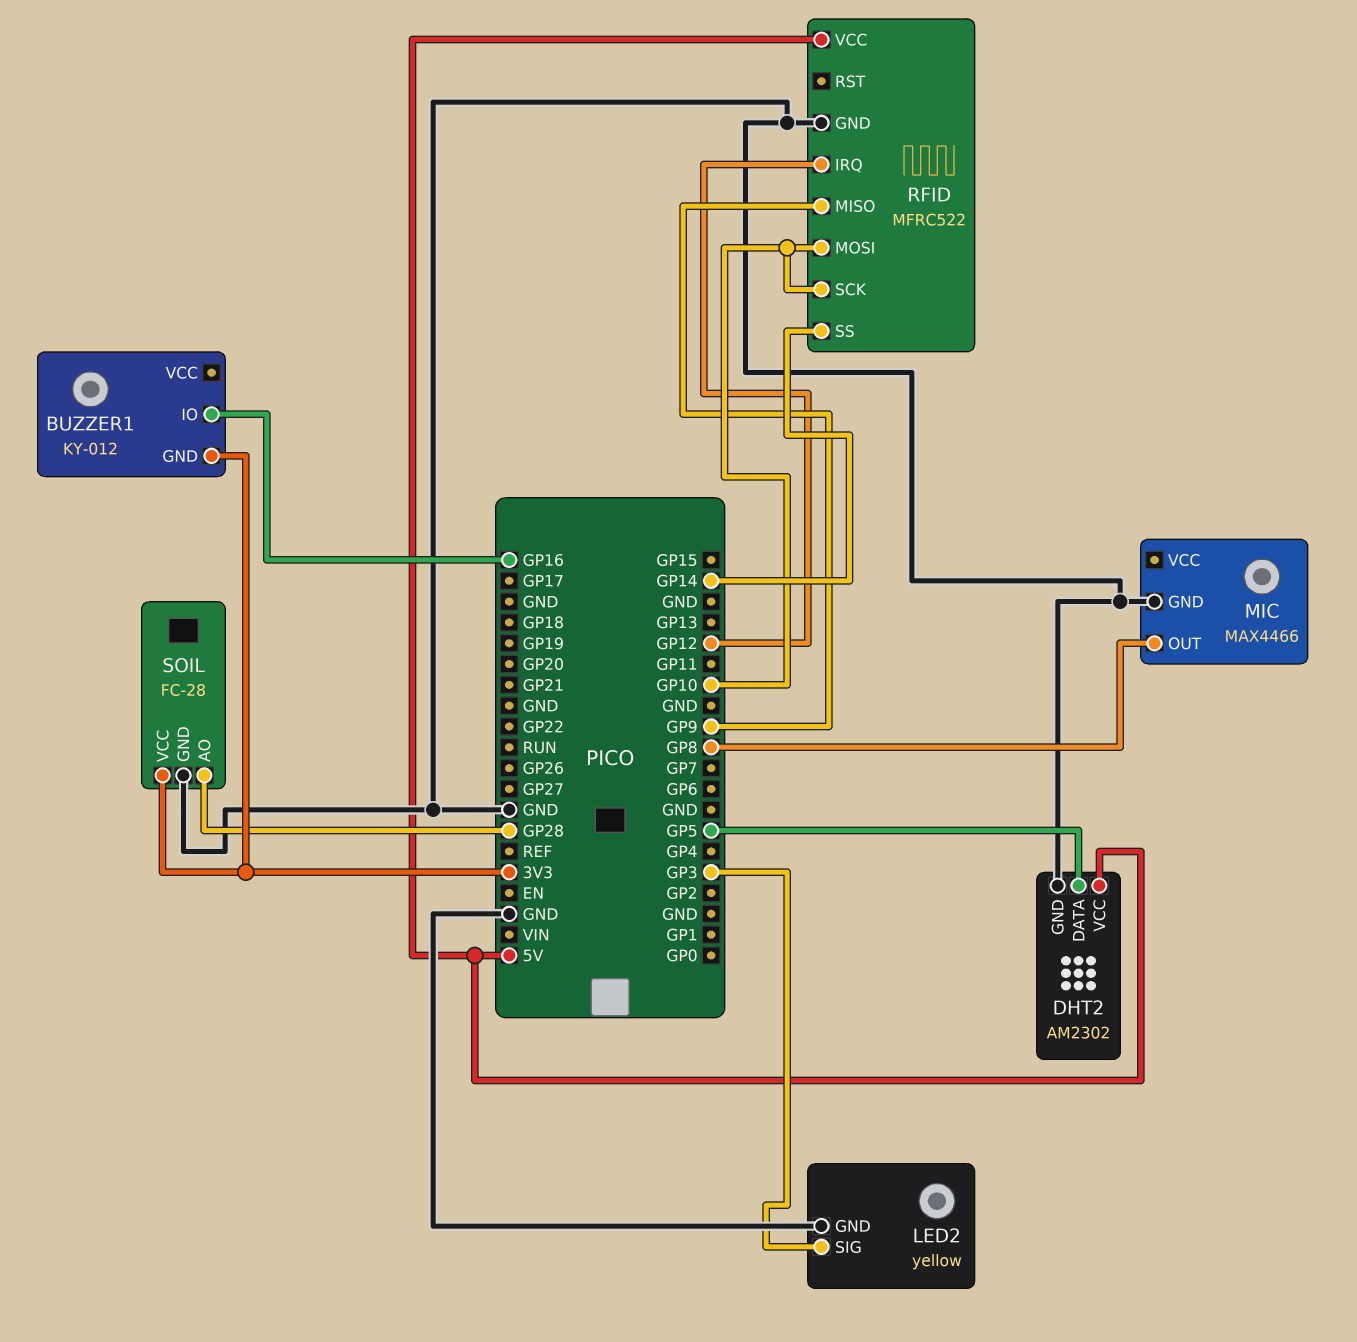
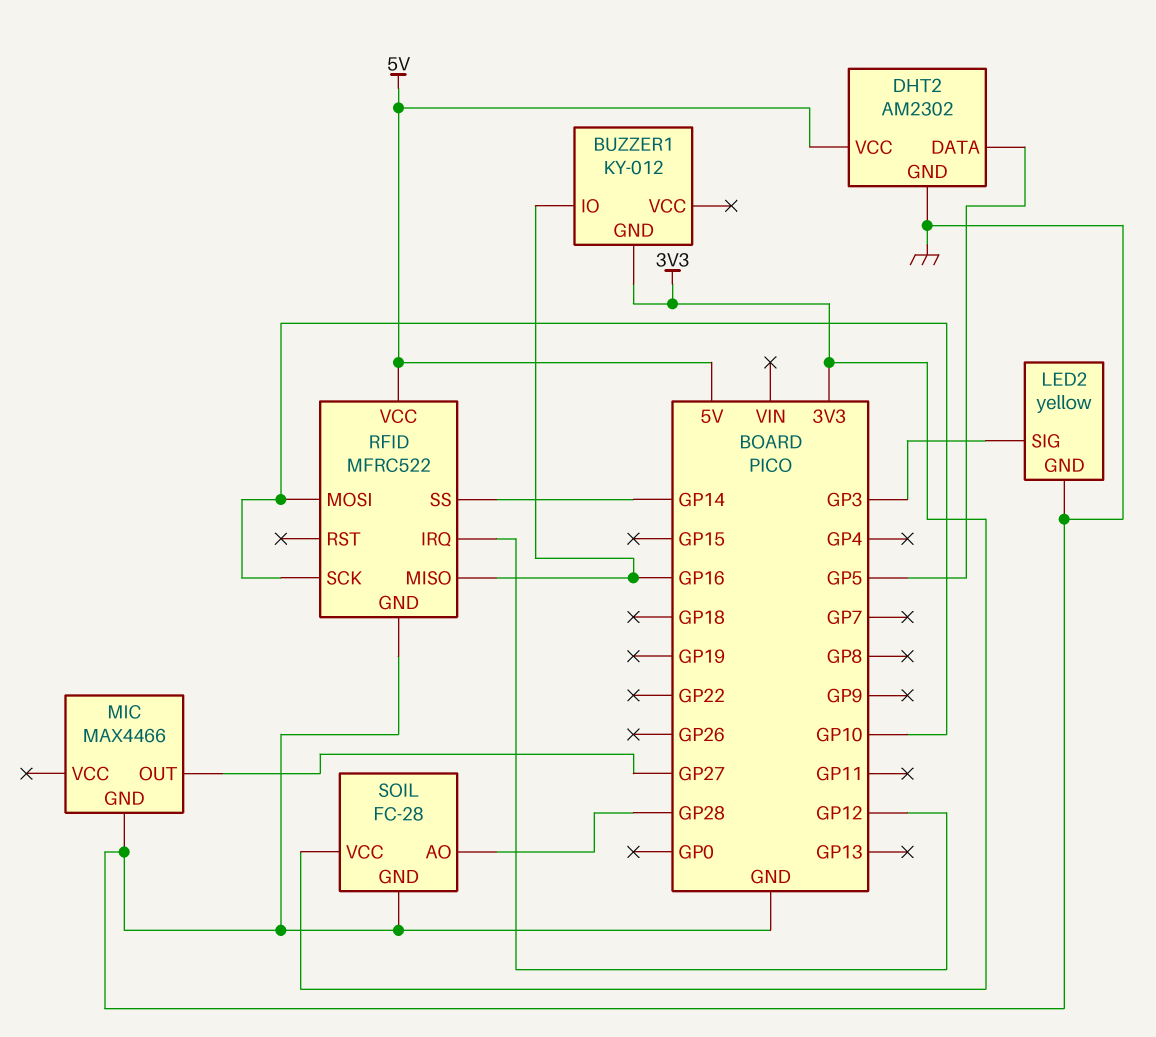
MIC pin OUT: GP8 -> GP27
RFID pin MISO: GP9 -> GP16

